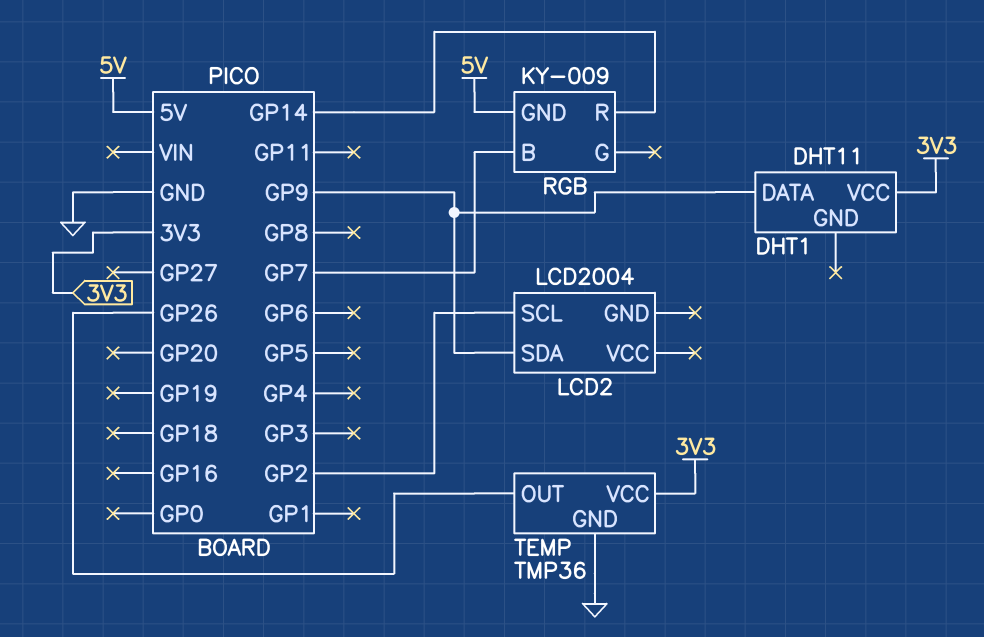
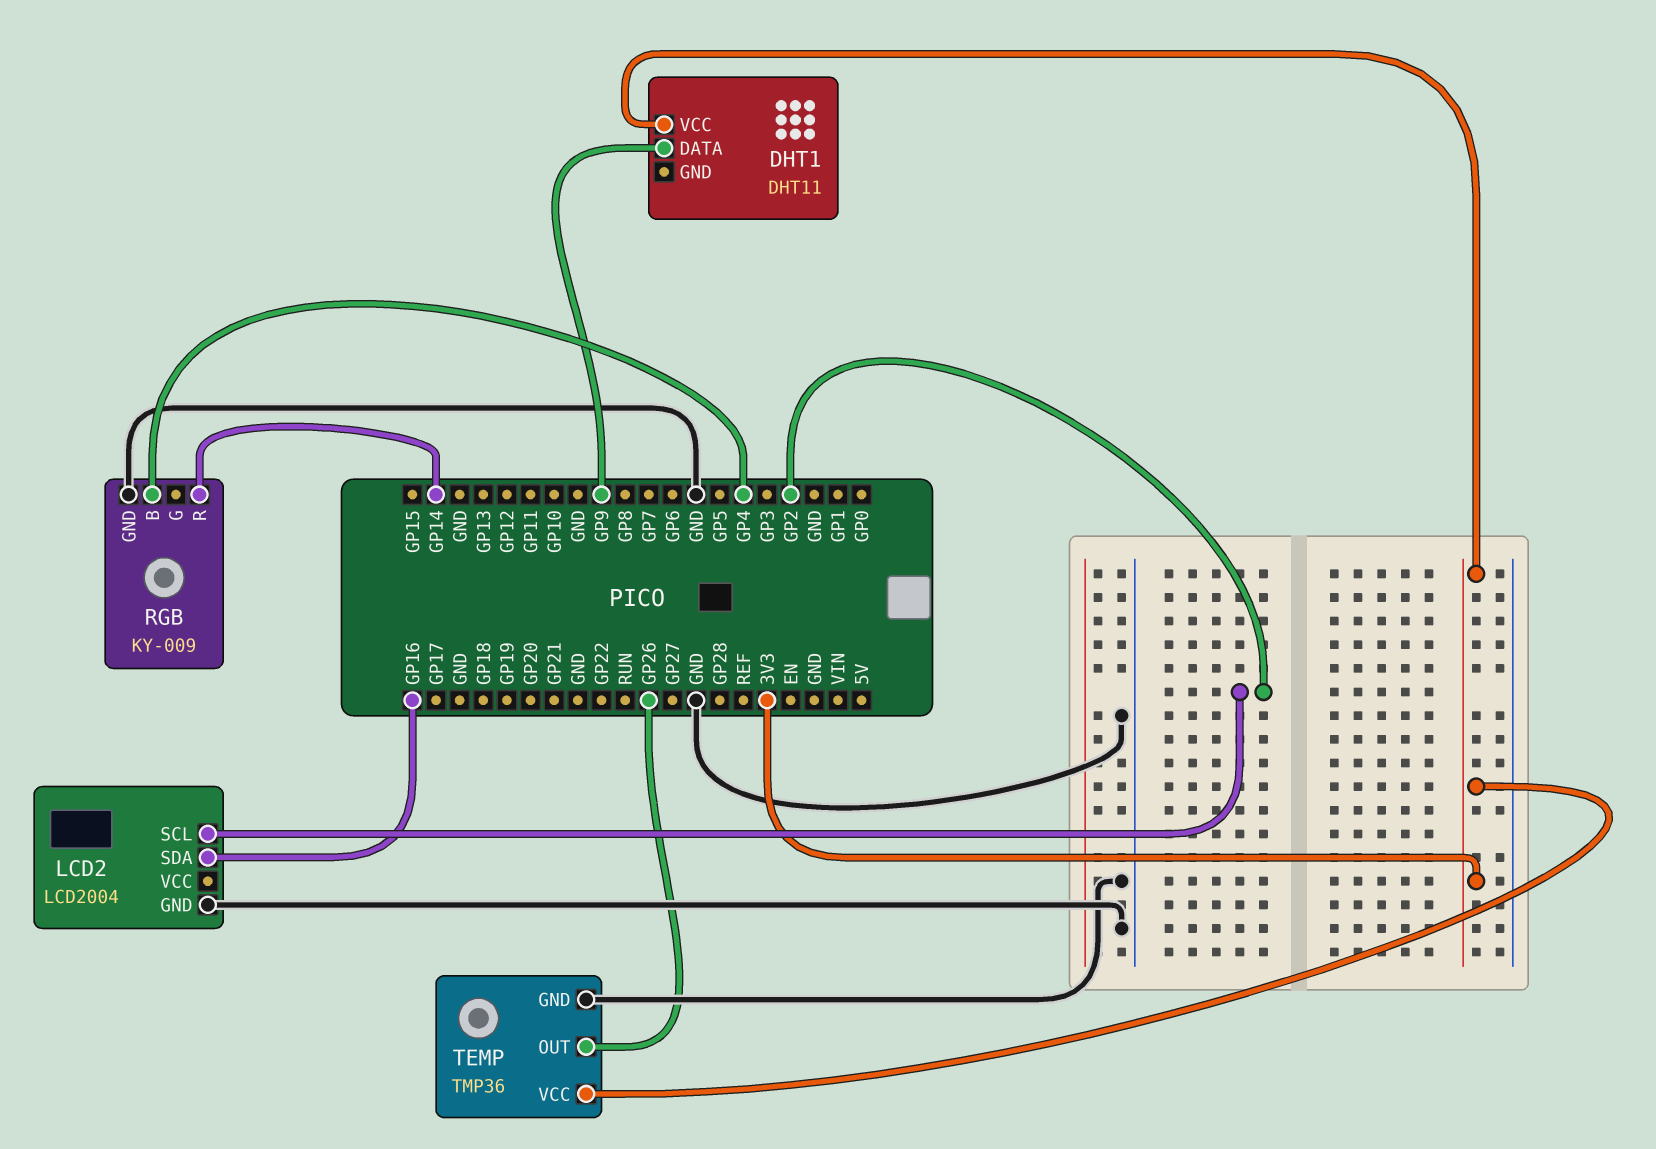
LCD2 pin GND: none -> GND
LCD2 pin SDA: GP9 -> GP16
RGB pin B: GP7 -> GP4
RGB pin GND: 5V -> GND

